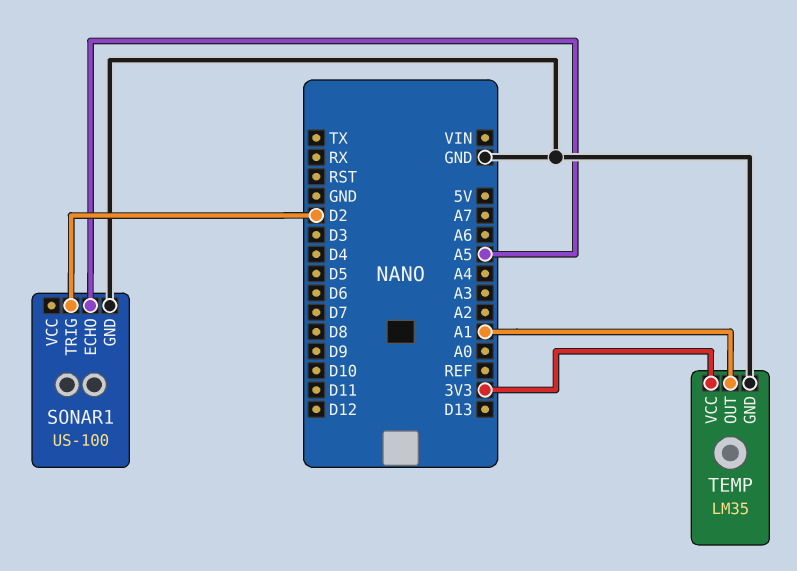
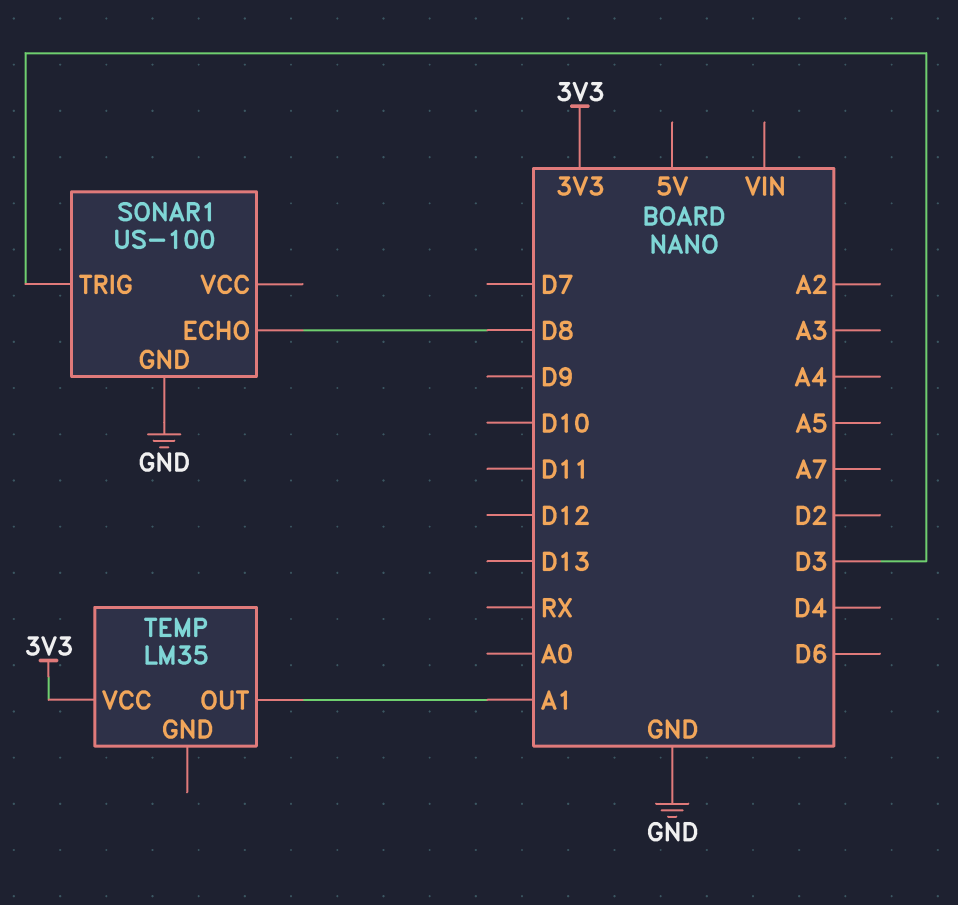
SONAR1 pin ECHO: A5 -> D8
SONAR1 pin TRIG: D2 -> D3
TEMP pin GND: GND -> none

